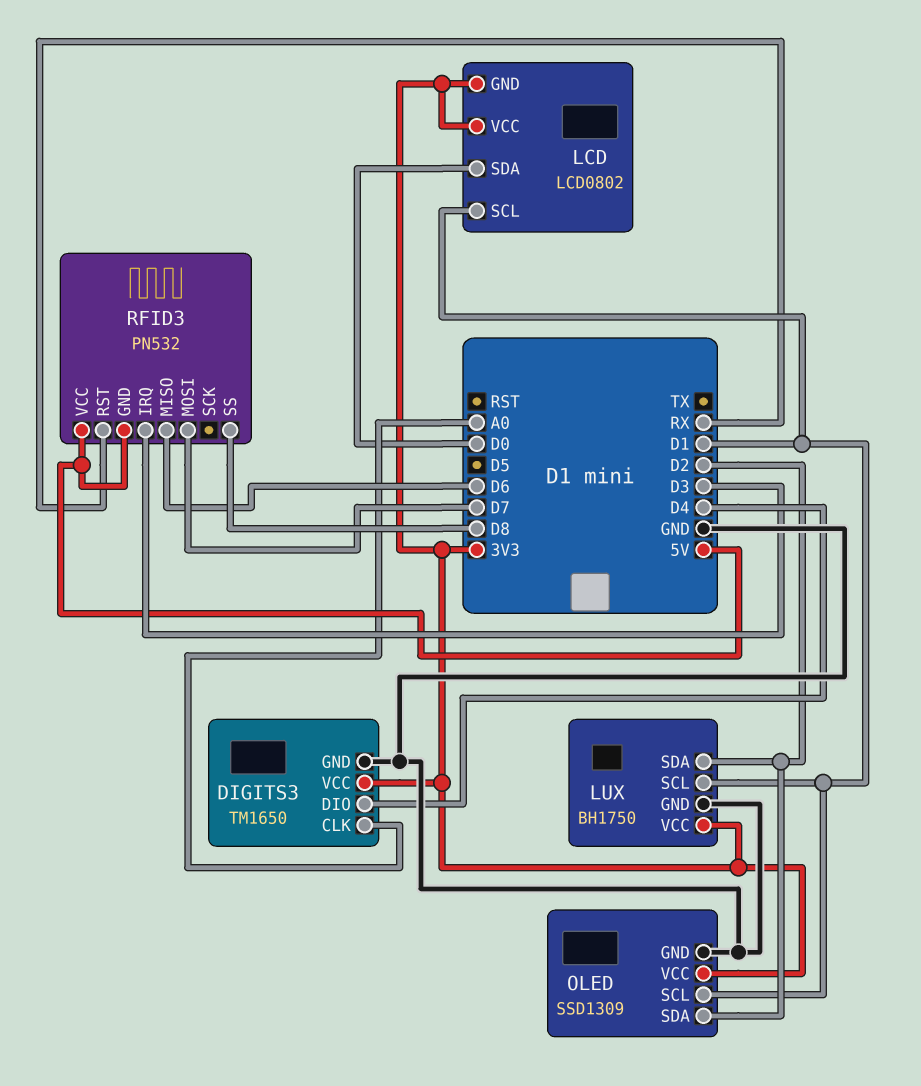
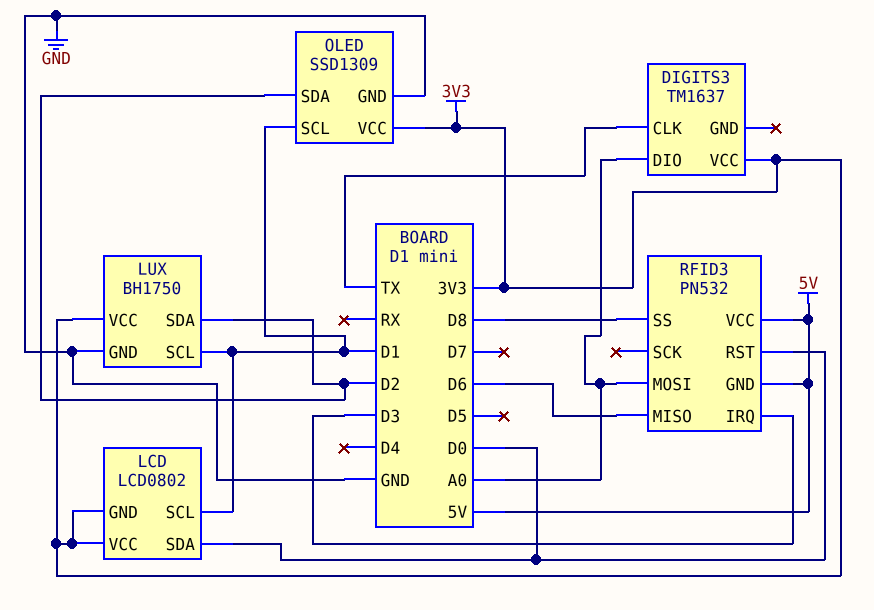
DIGITS3: TM1650 -> TM1637
DIGITS3 pin CLK: A0 -> TX
DIGITS3 pin DIO: D4 -> A0
DIGITS3 pin GND: GND -> none
RFID3 pin MOSI: D7 -> A0
RFID3 pin RST: RX -> D0

